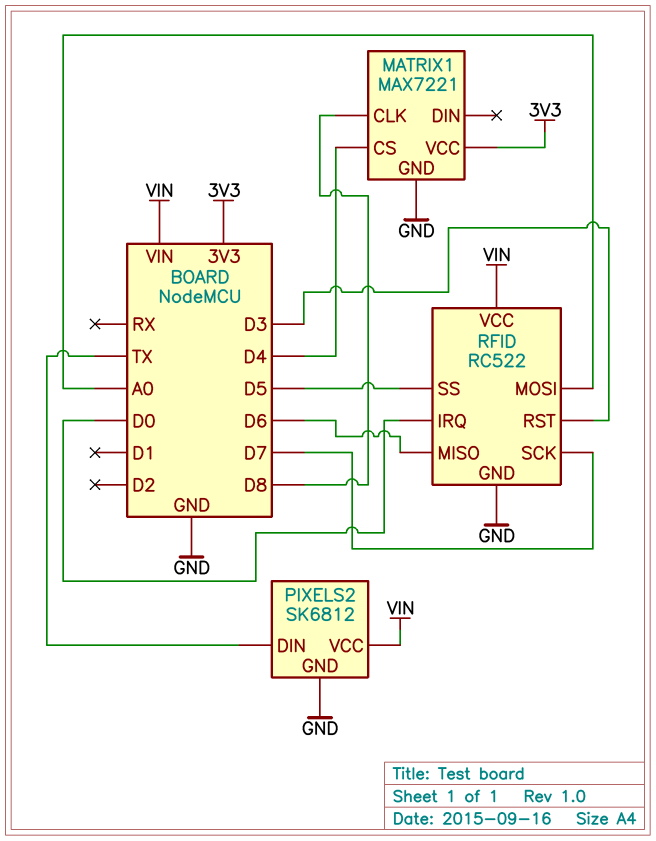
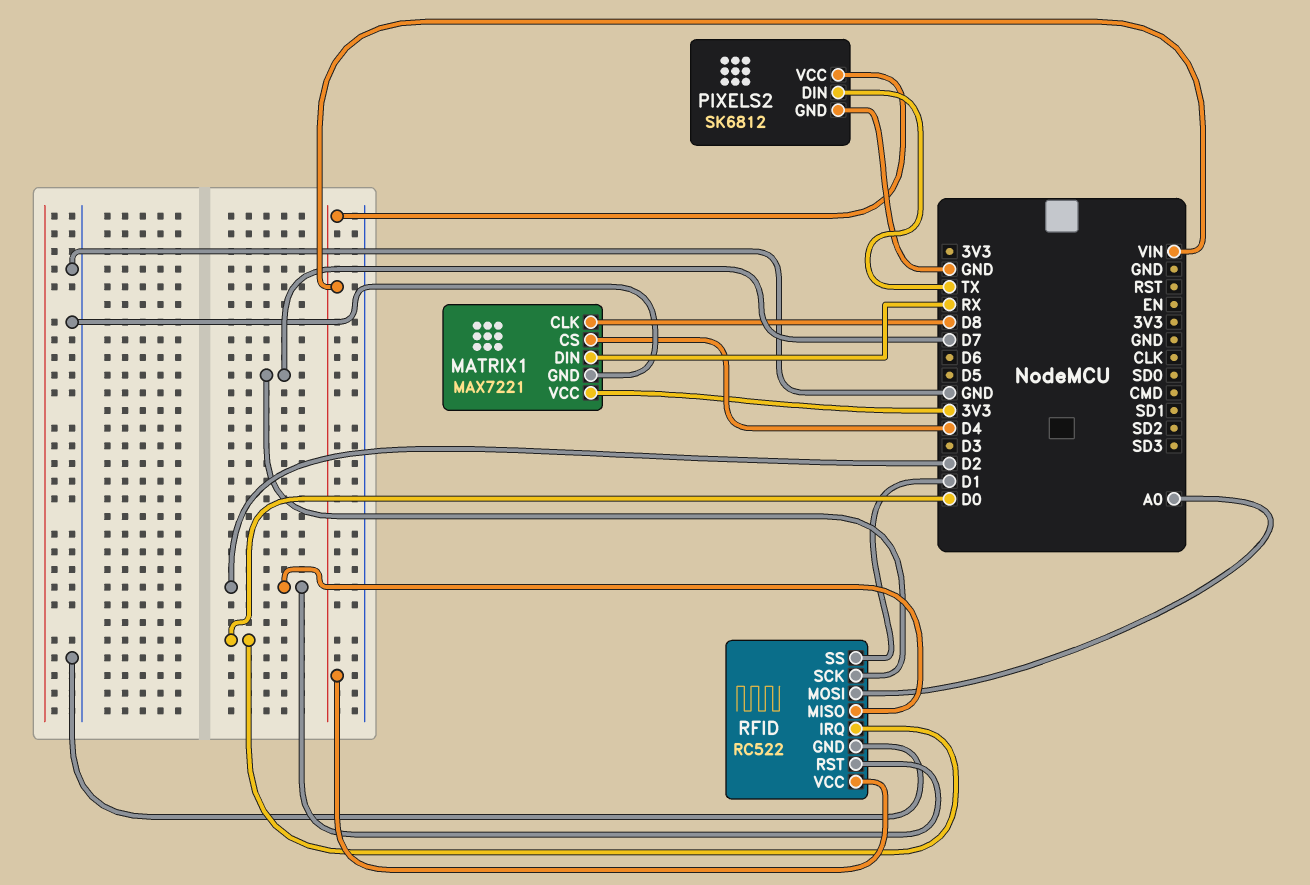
MATRIX1 pin DIN: none -> RX
RFID pin MISO: D6 -> D2
RFID pin RST: D3 -> D2
RFID pin SS: D5 -> D1

